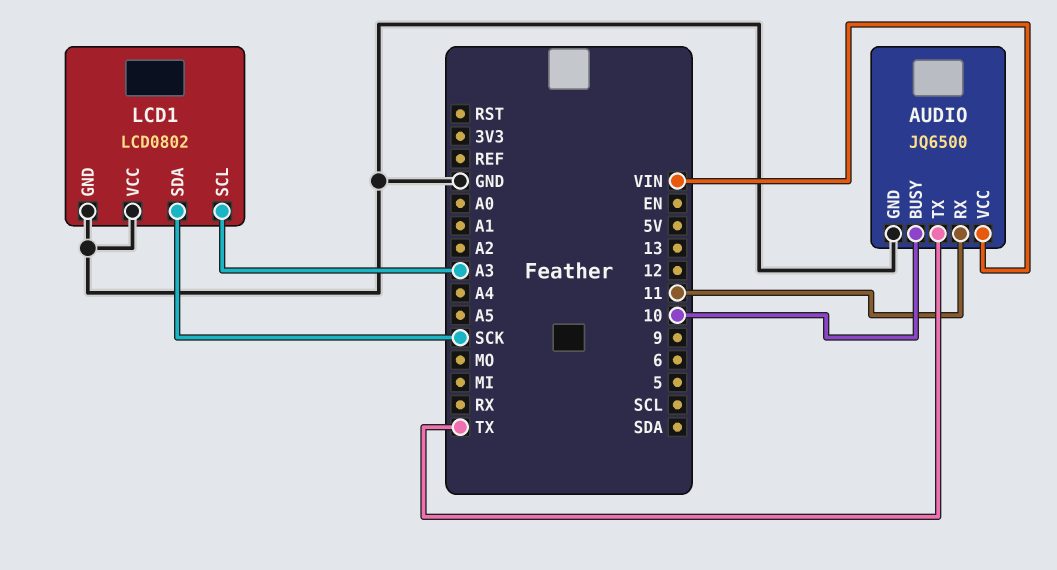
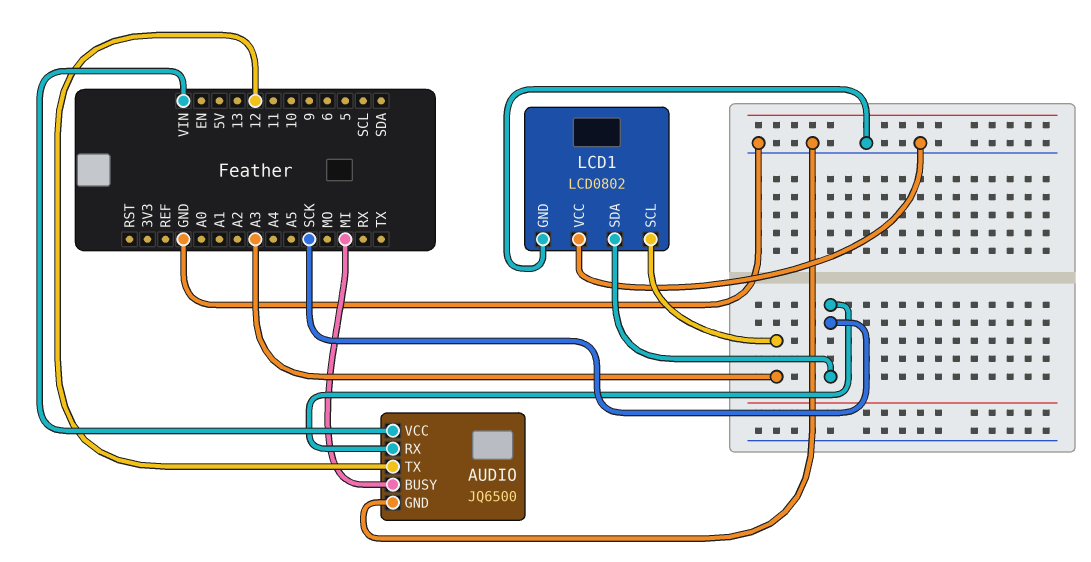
AUDIO pin BUSY: 10 -> MI
AUDIO pin RX: 11 -> SCK
AUDIO pin TX: TX -> 12

